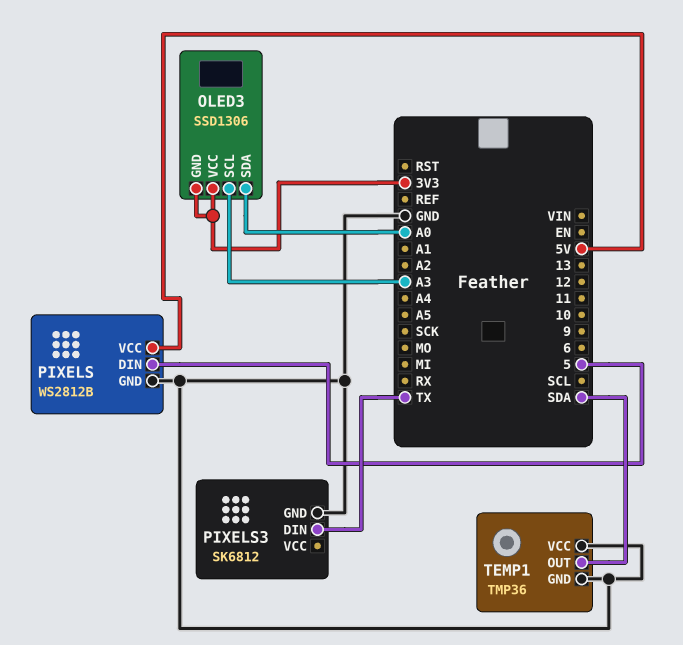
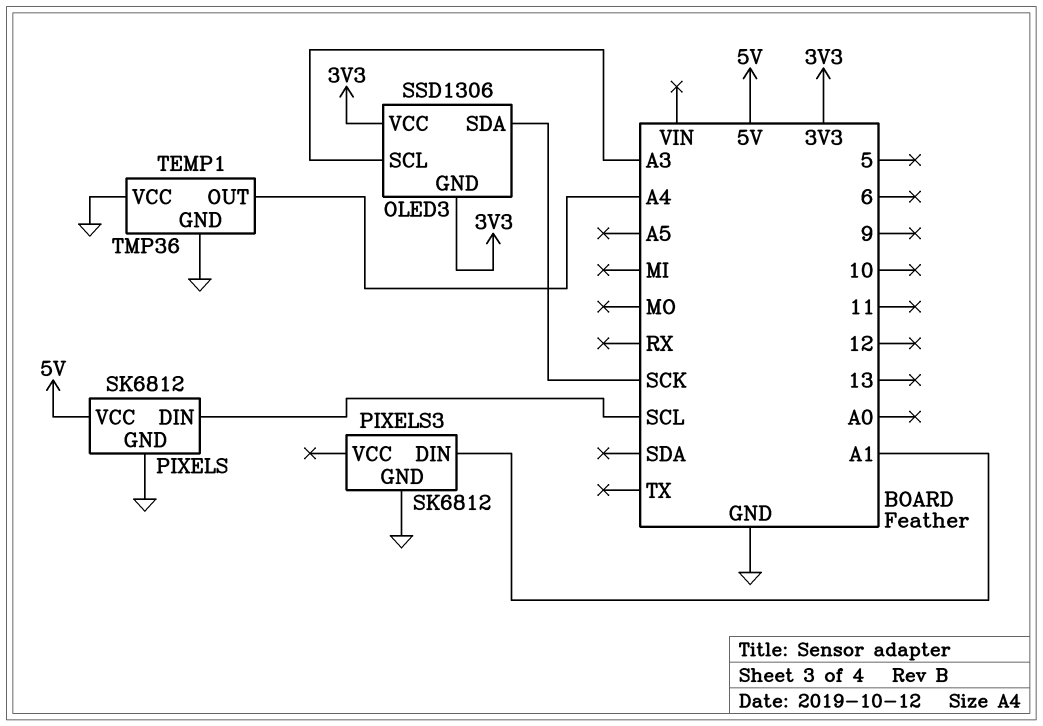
OLED3 pin SDA: A0 -> SCK
PIXELS: WS2812B -> SK6812
PIXELS pin DIN: 5 -> SCL
PIXELS3 pin DIN: TX -> A1
TEMP1 pin OUT: SDA -> A4

